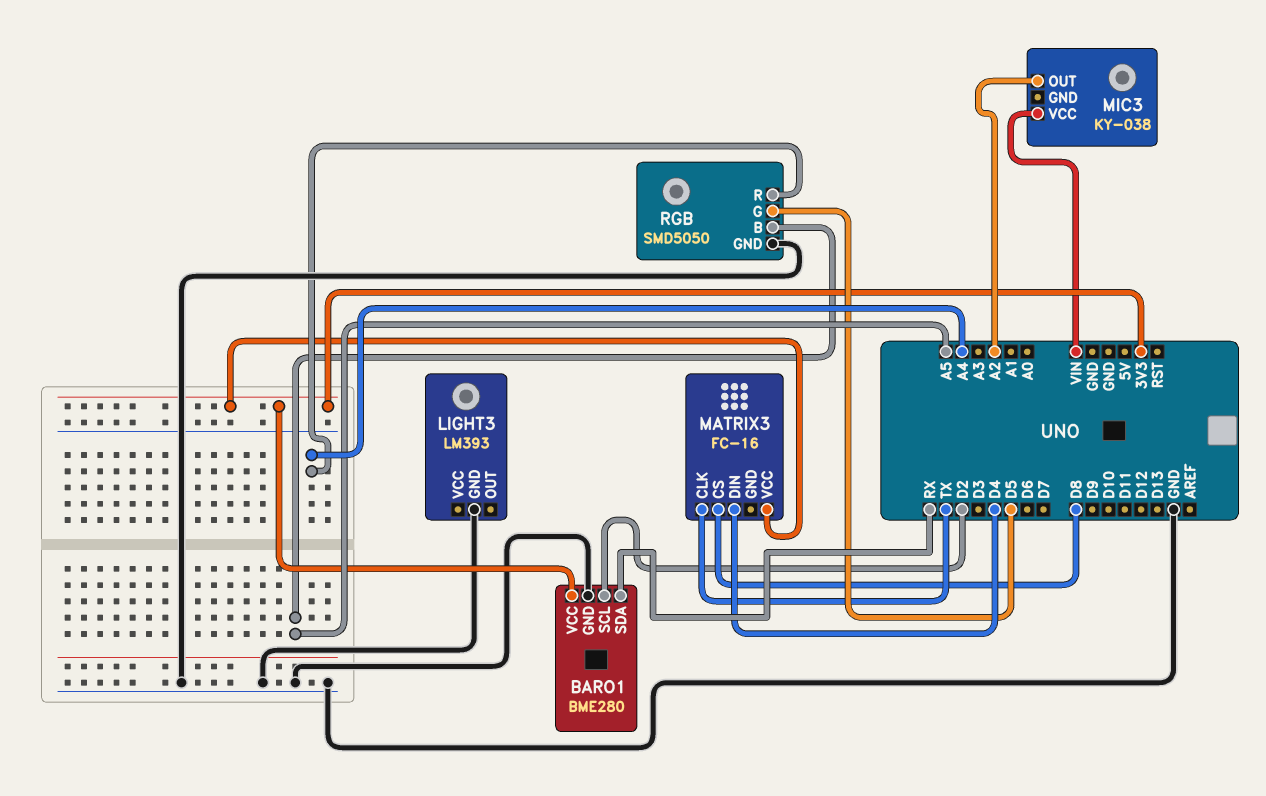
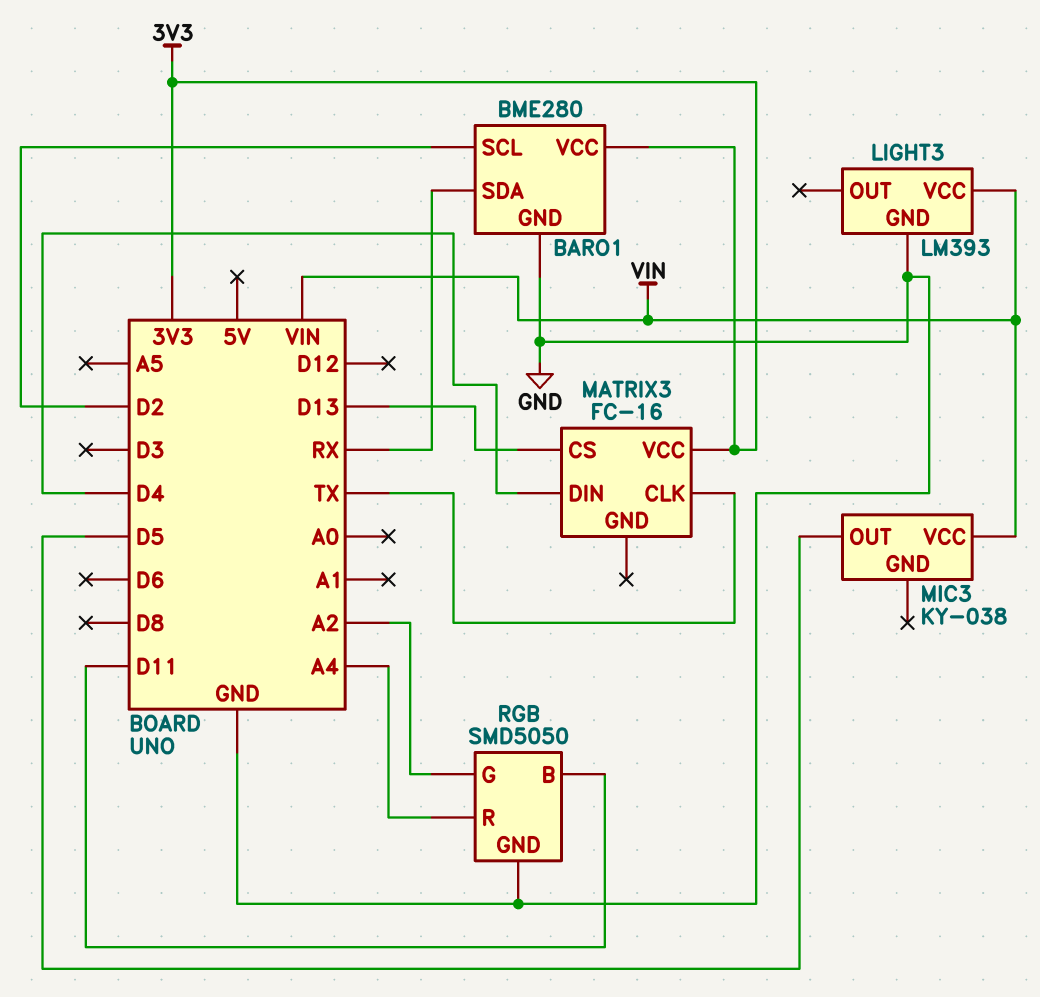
LIGHT3 pin VCC: none -> VIN
MATRIX3 pin CS: D8 -> D13
MIC3 pin OUT: A2 -> D5
RGB pin B: A5 -> D11
RGB pin G: D5 -> A2

